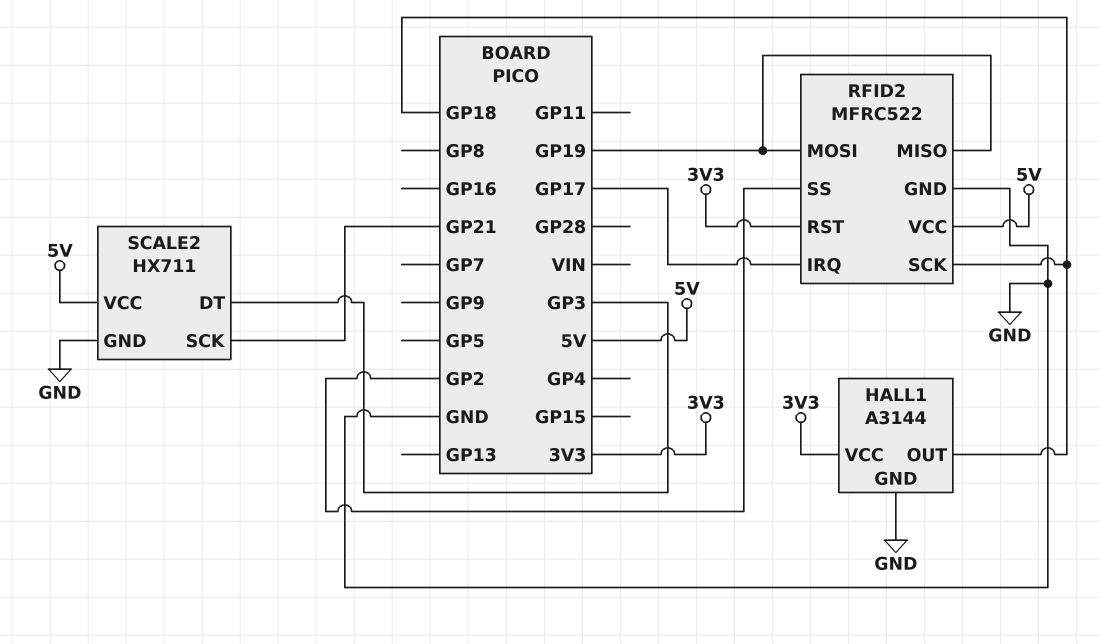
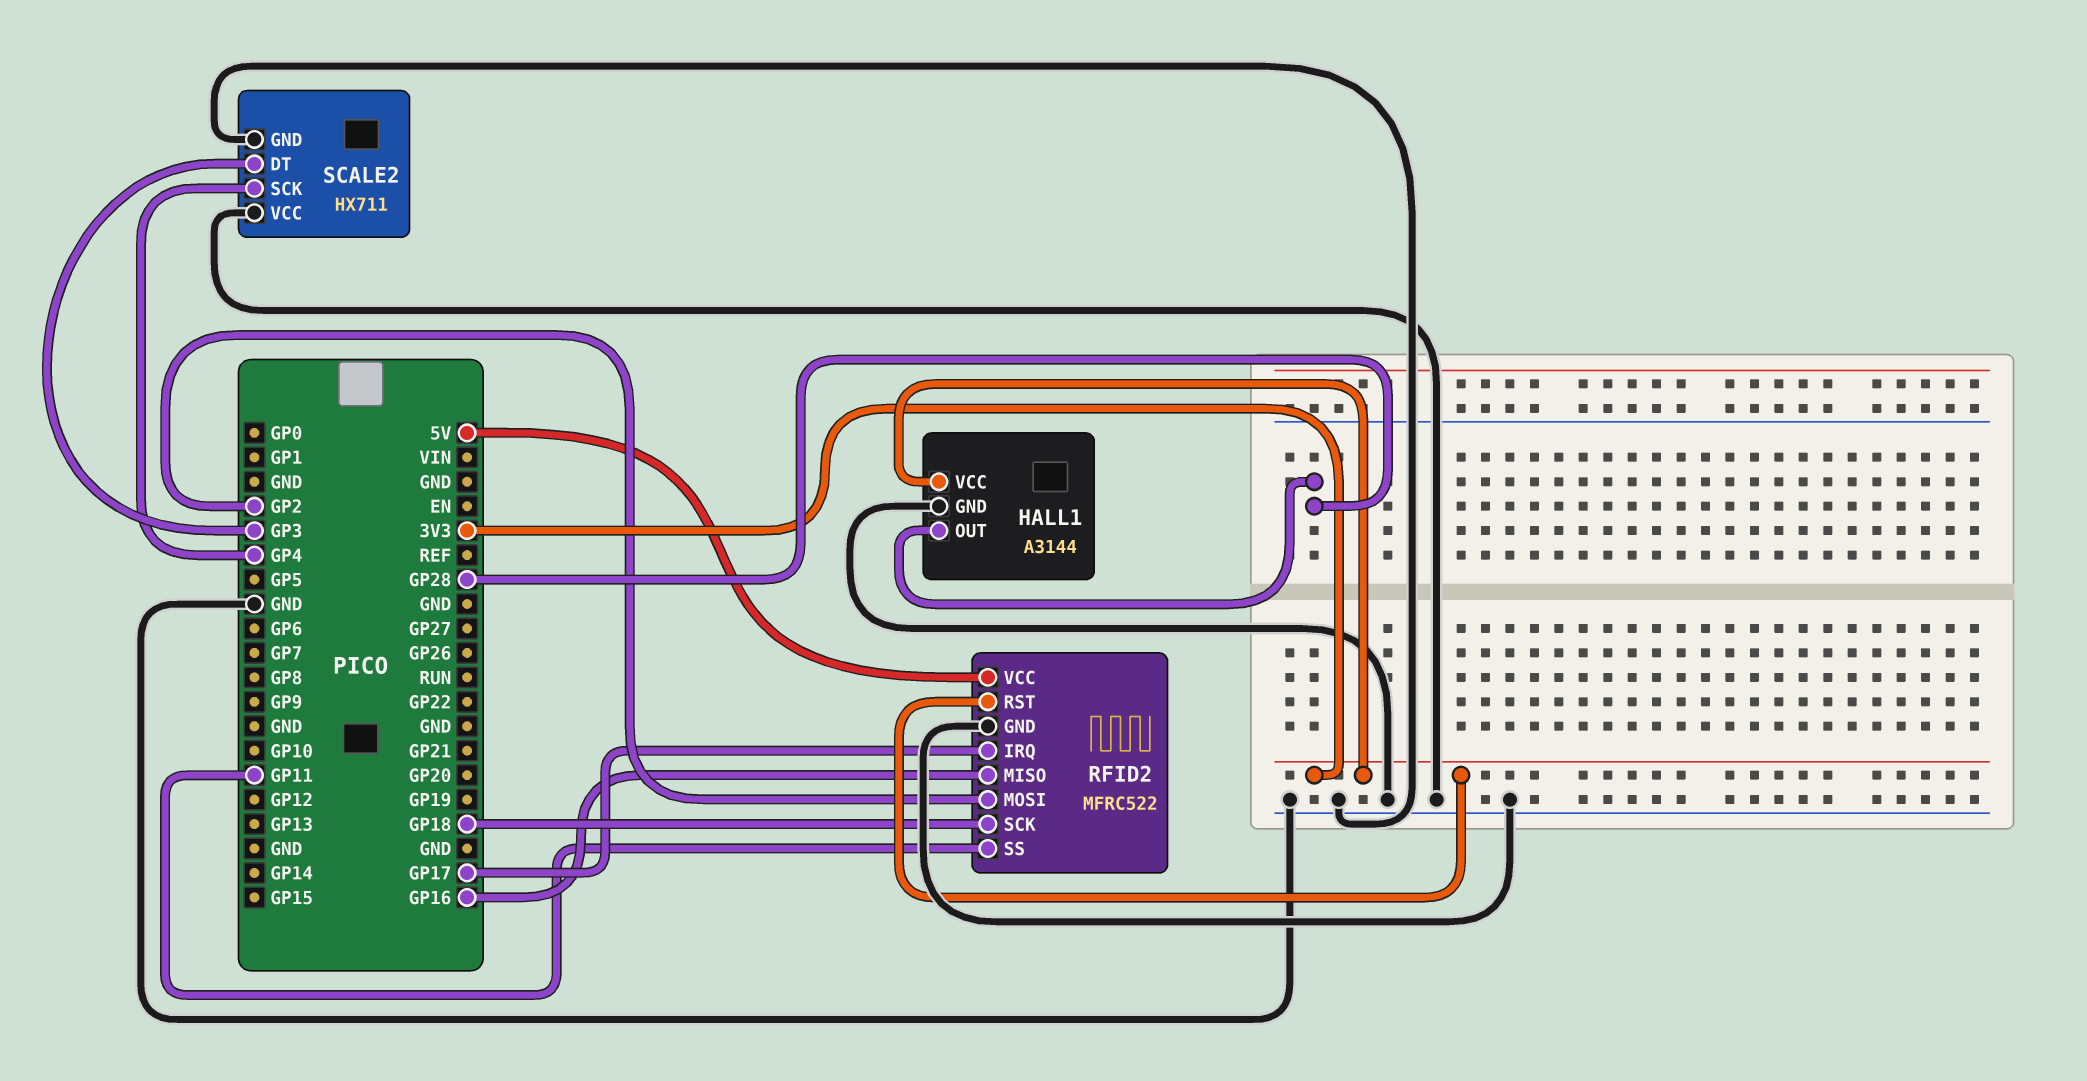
HALL1 pin OUT: GP18 -> GP28
RFID2 pin MISO: GP19 -> GP16
RFID2 pin MOSI: GP19 -> GP2
RFID2 pin SS: GP2 -> GP11
SCALE2 pin SCK: GP21 -> GP4
SCALE2 pin VCC: 5V -> GND

